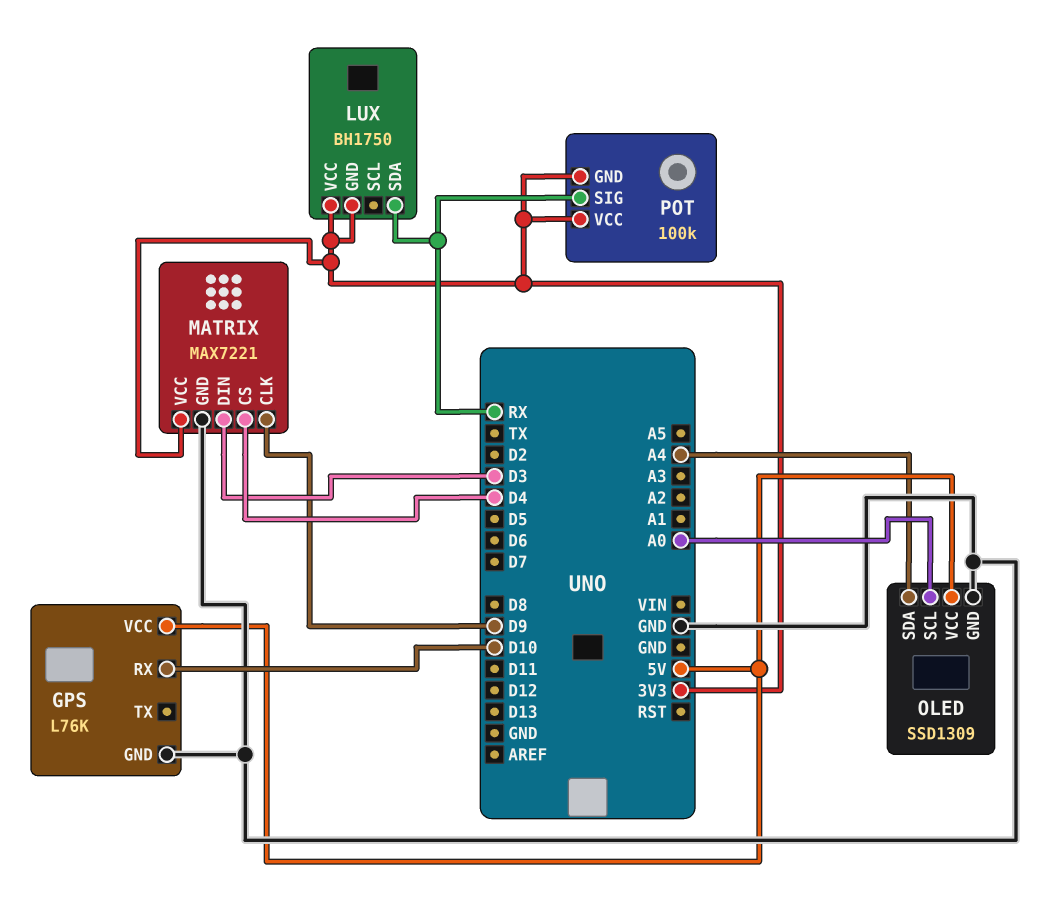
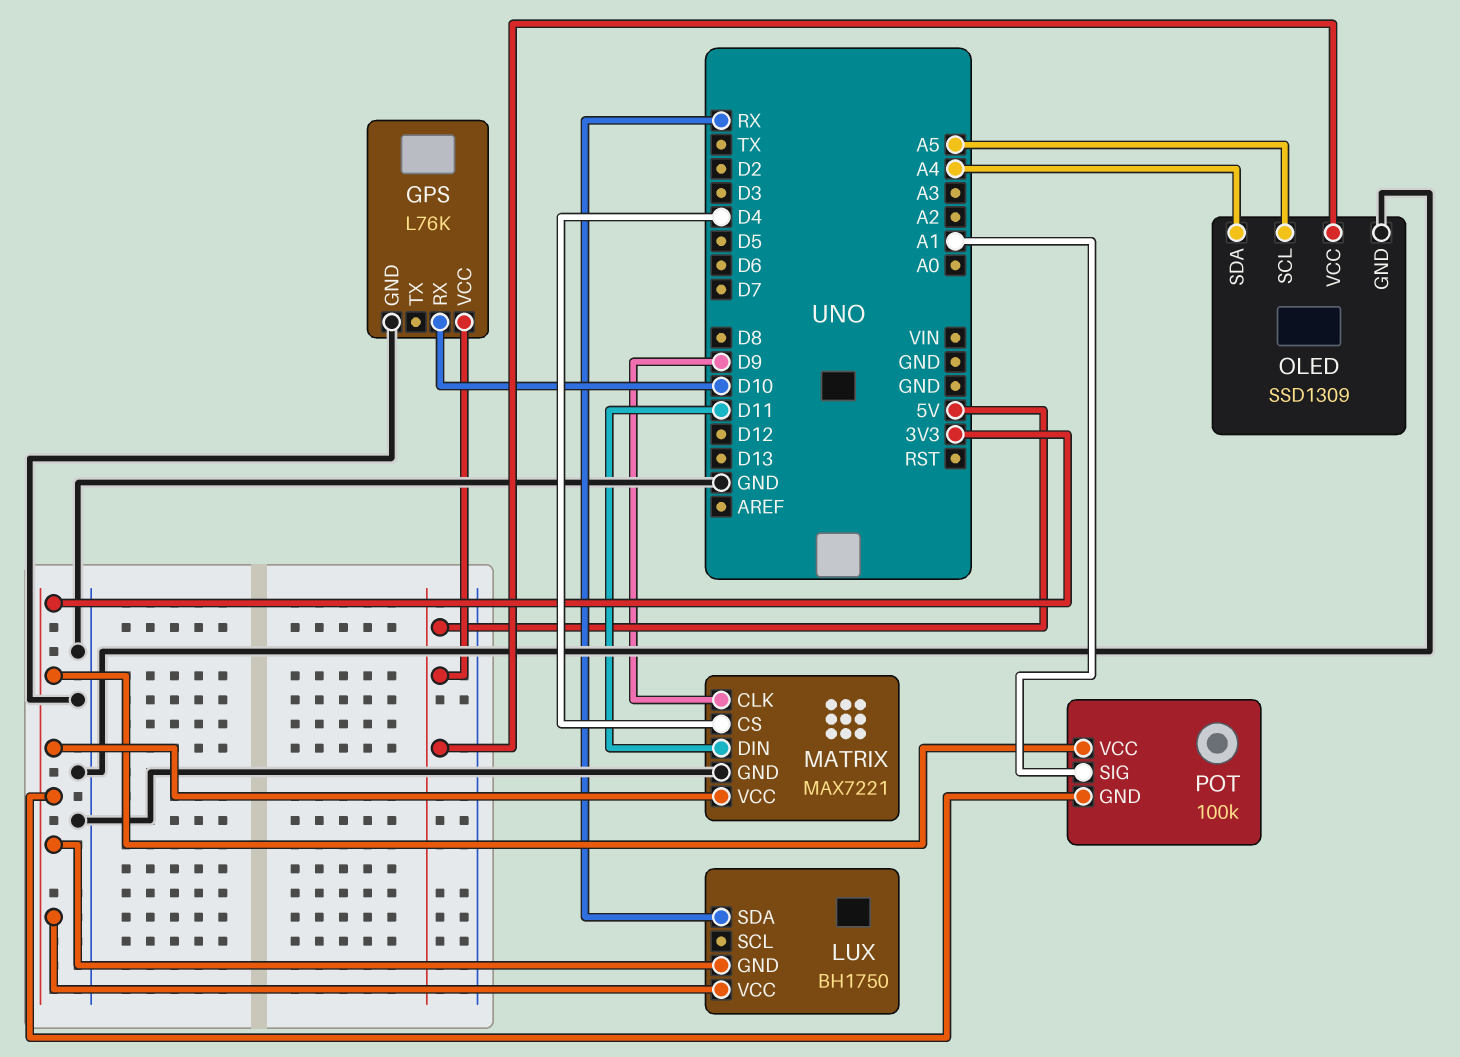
MATRIX pin DIN: D3 -> D11
OLED pin SCL: A0 -> A5
POT pin SIG: RX -> A1

